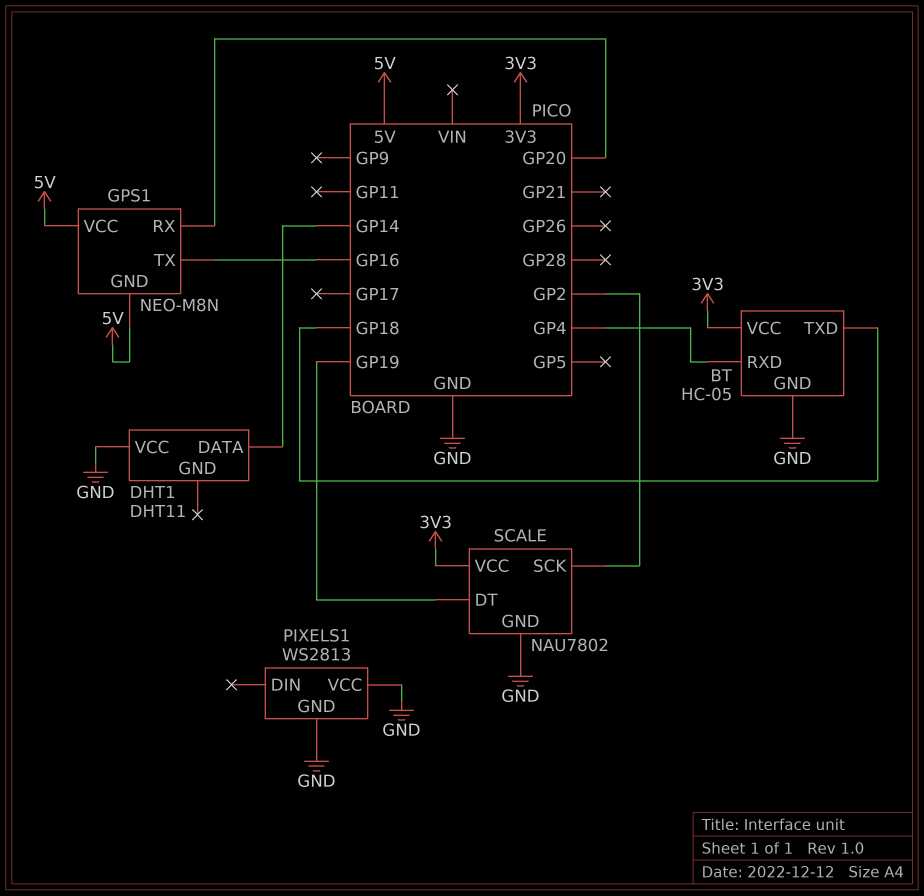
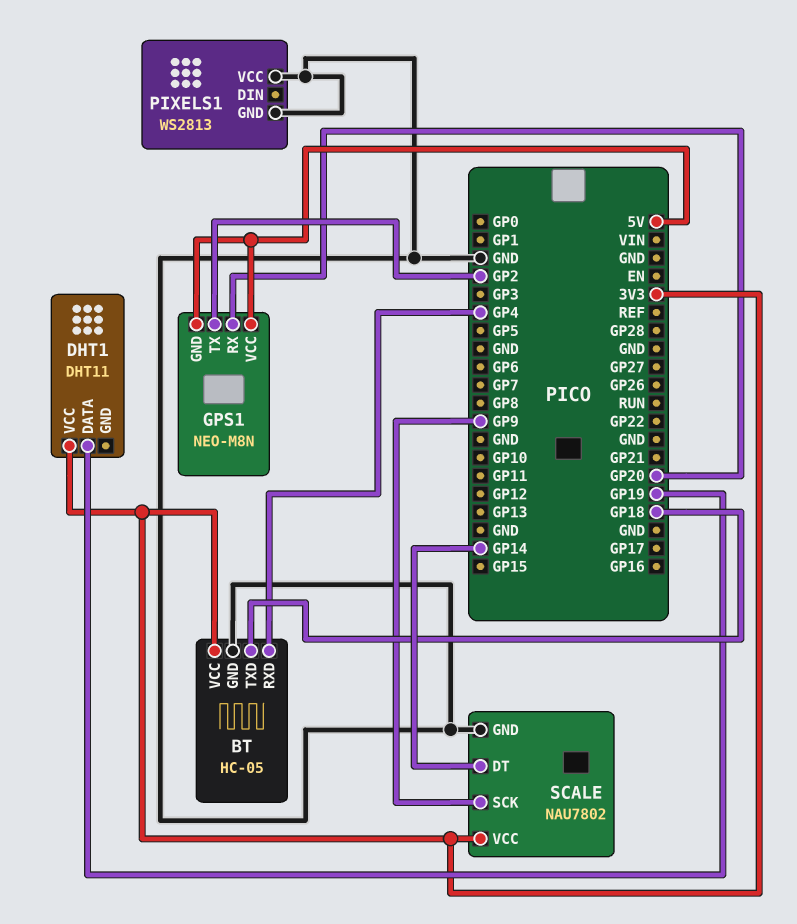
DHT1 pin DATA: GP14 -> GP19
DHT1 pin VCC: GND -> 3V3
GPS1 pin TX: GP16 -> GP2
SCALE pin DT: GP19 -> GP14
SCALE pin SCK: GP2 -> GP9

